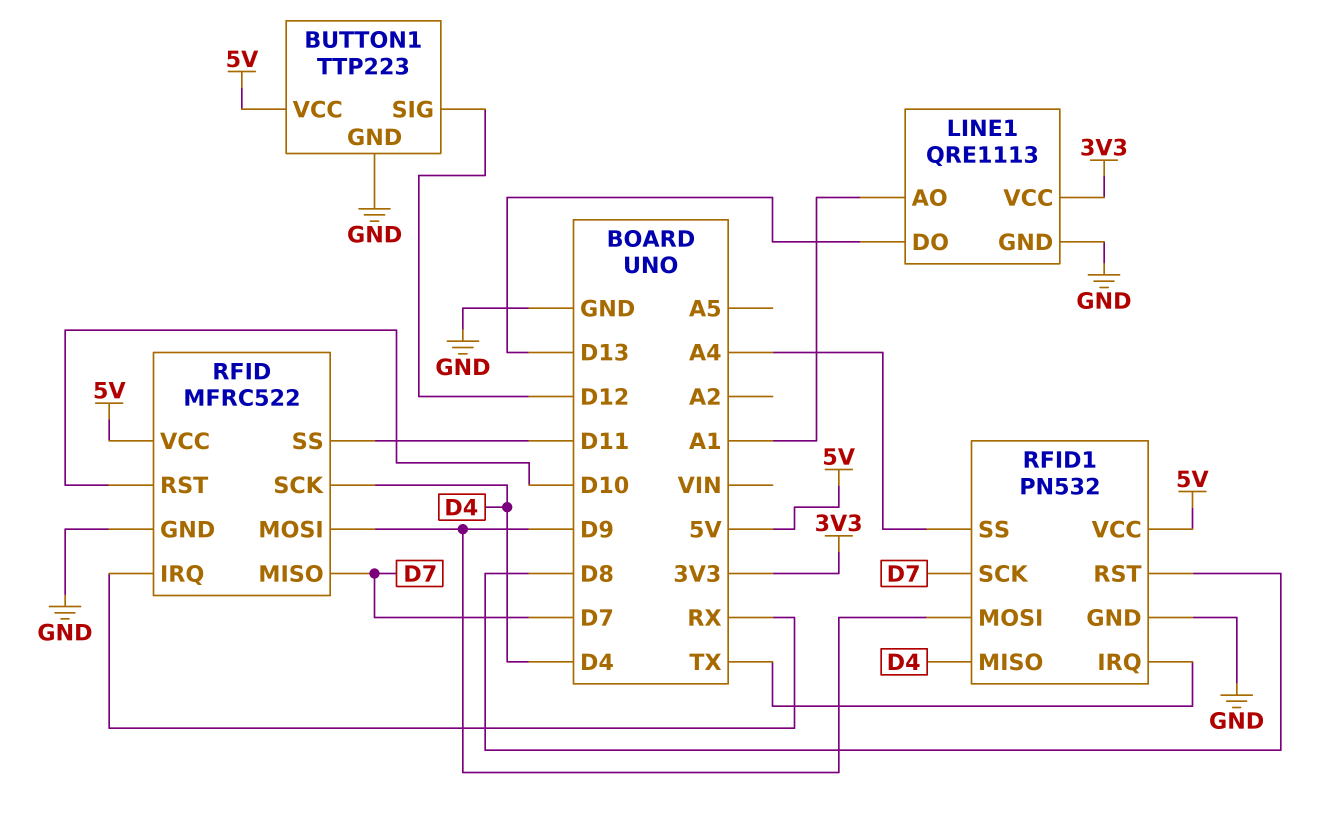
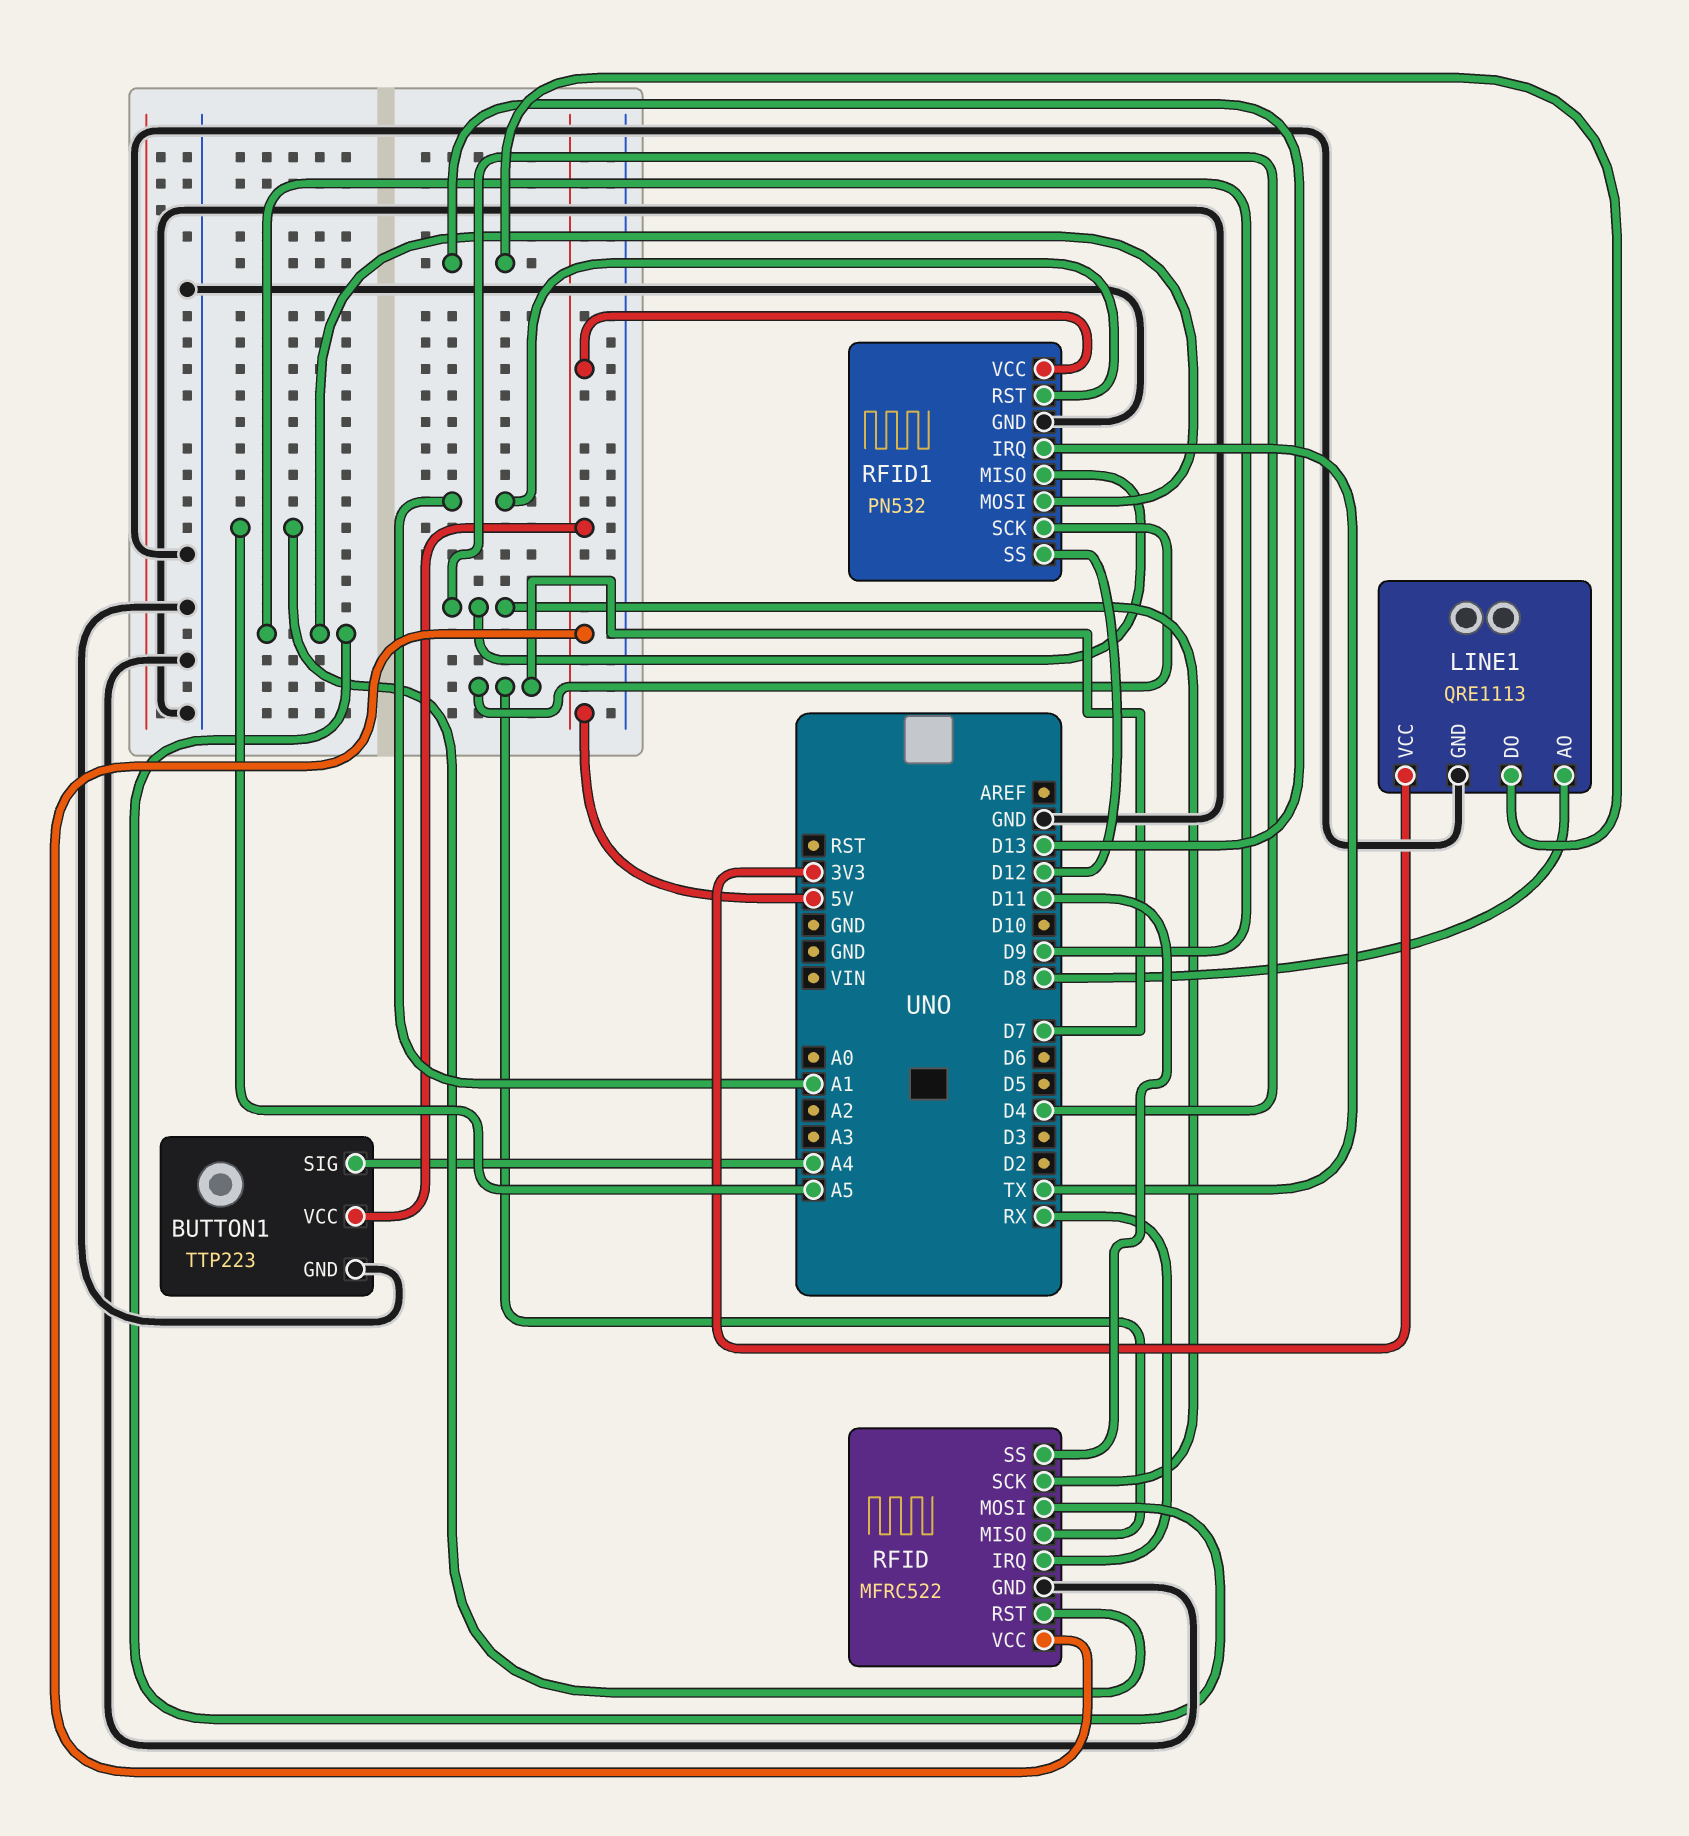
BUTTON1 pin SIG: D12 -> A4
LINE1 pin AO: A1 -> D8
RFID pin RST: D10 -> A5
RFID1 pin RST: D8 -> A1
RFID1 pin SS: A4 -> D12

